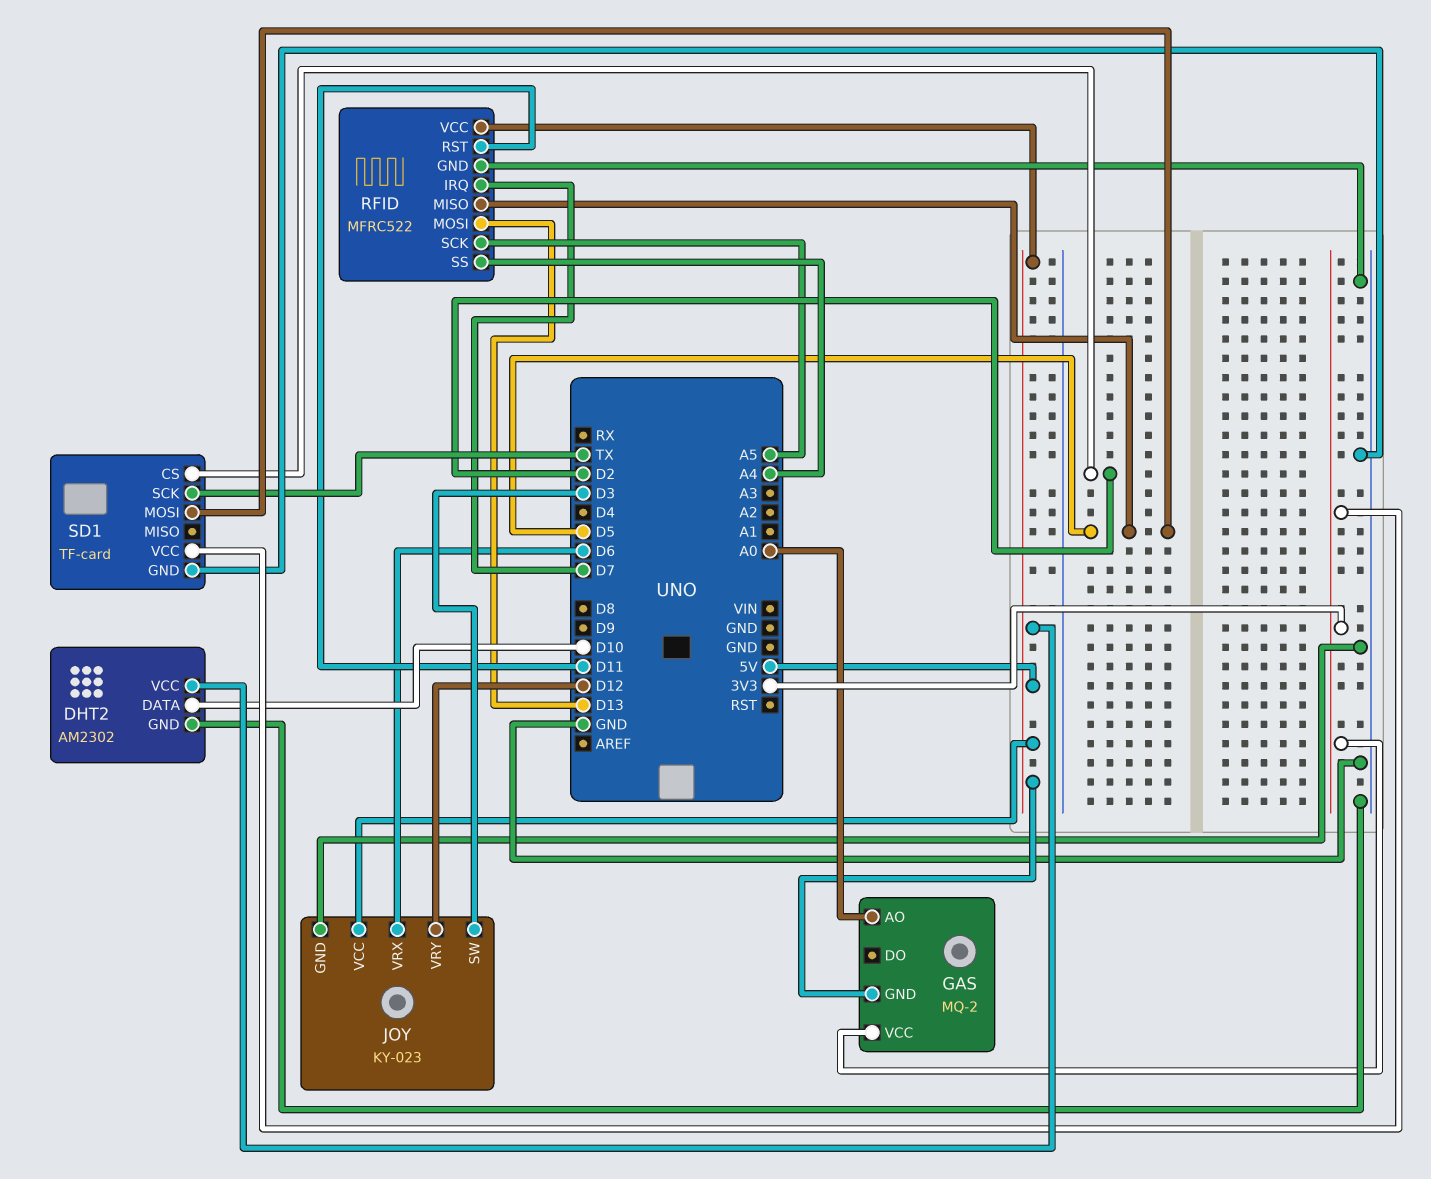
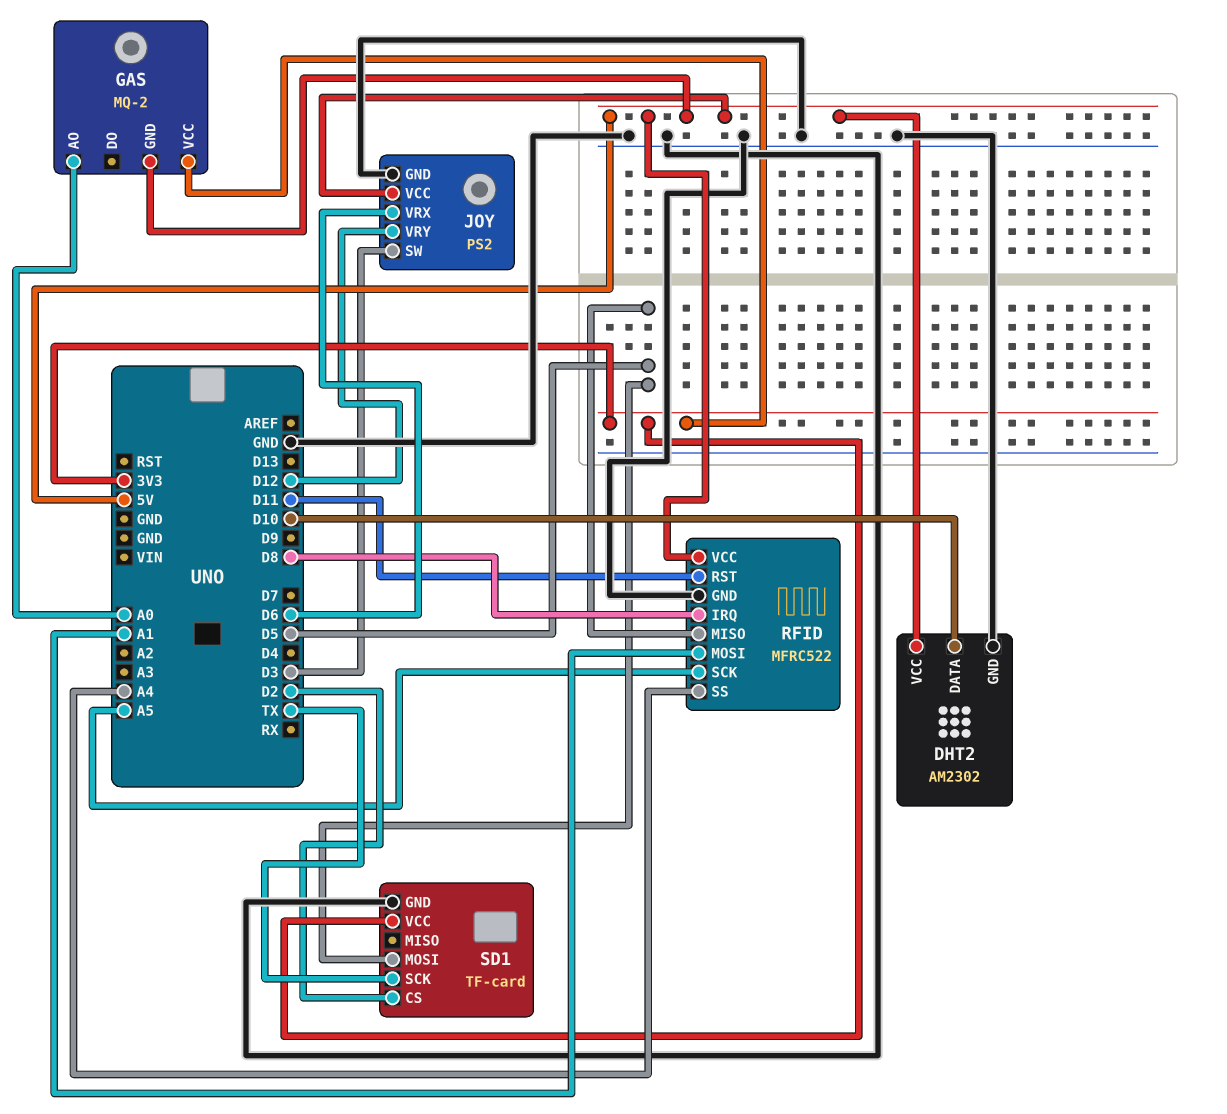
JOY: KY-023 -> PS2
RFID pin IRQ: D7 -> D8
RFID pin MOSI: D13 -> A1

